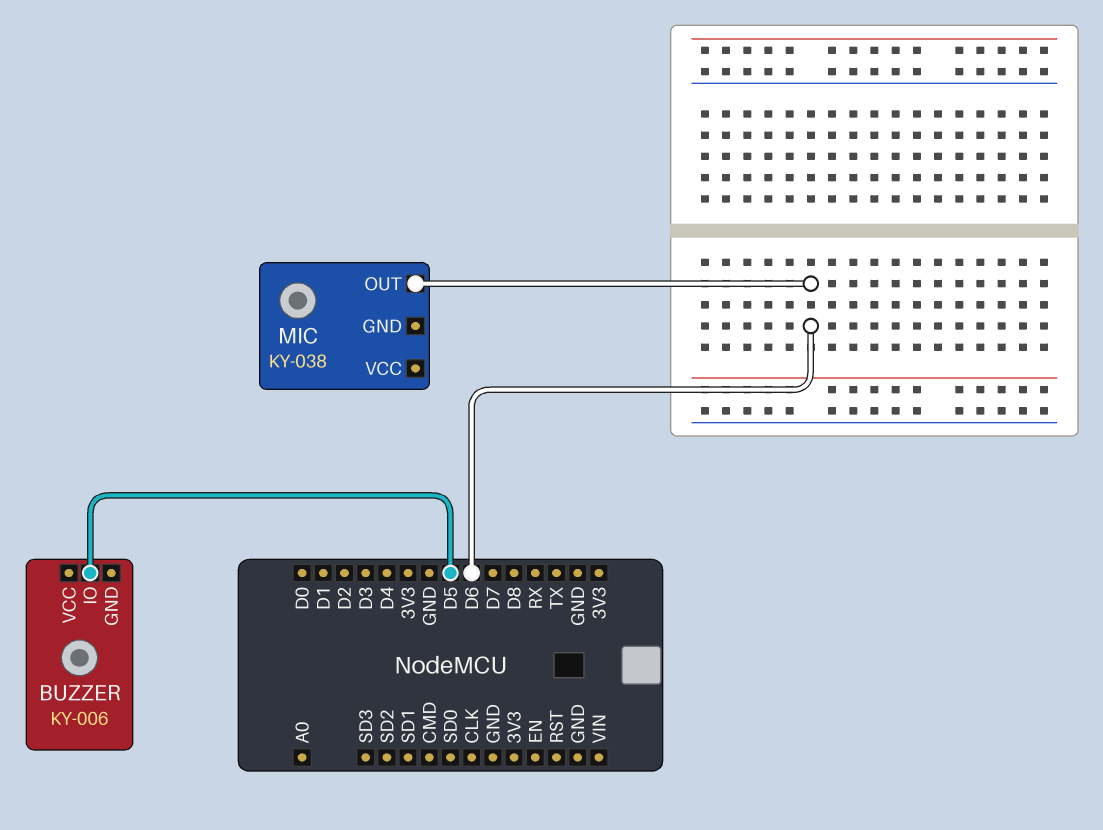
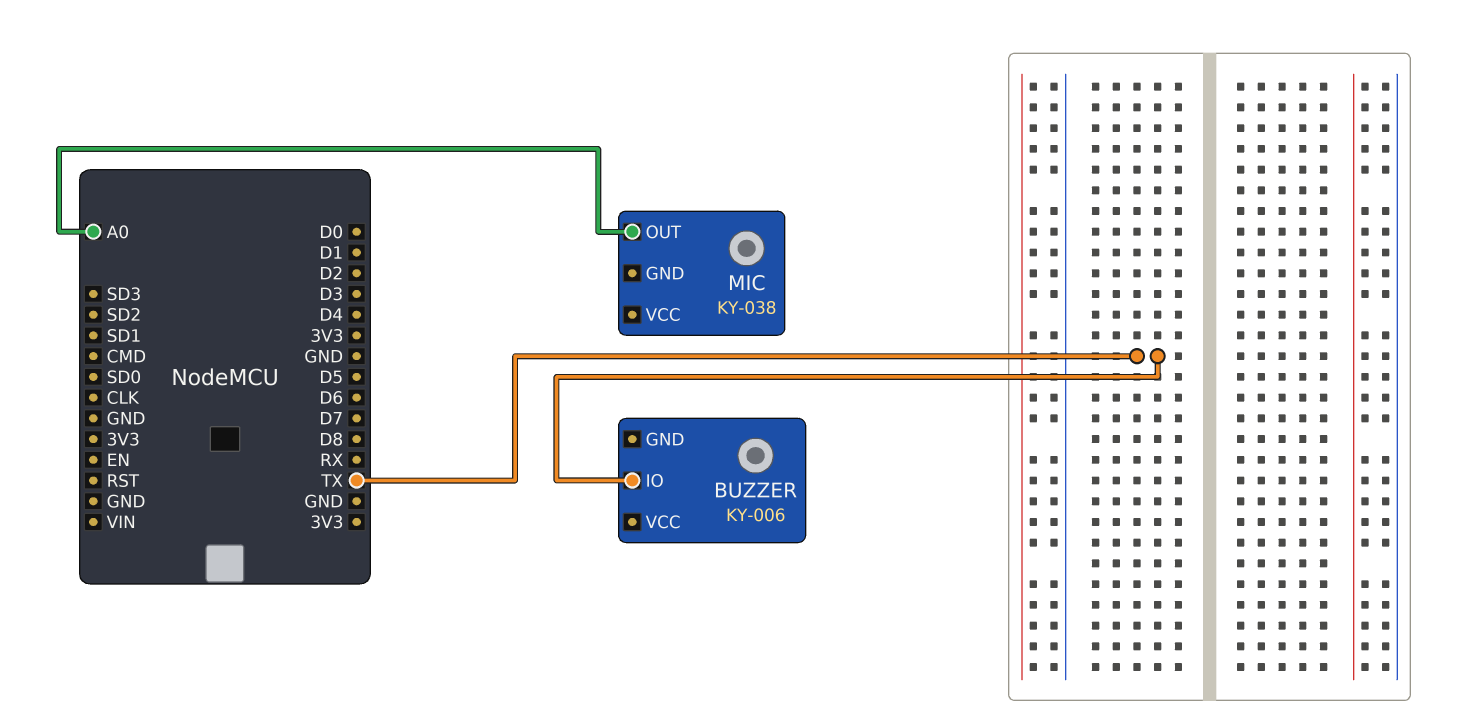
BUZZER pin IO: D5 -> TX
MIC pin OUT: D6 -> A0

